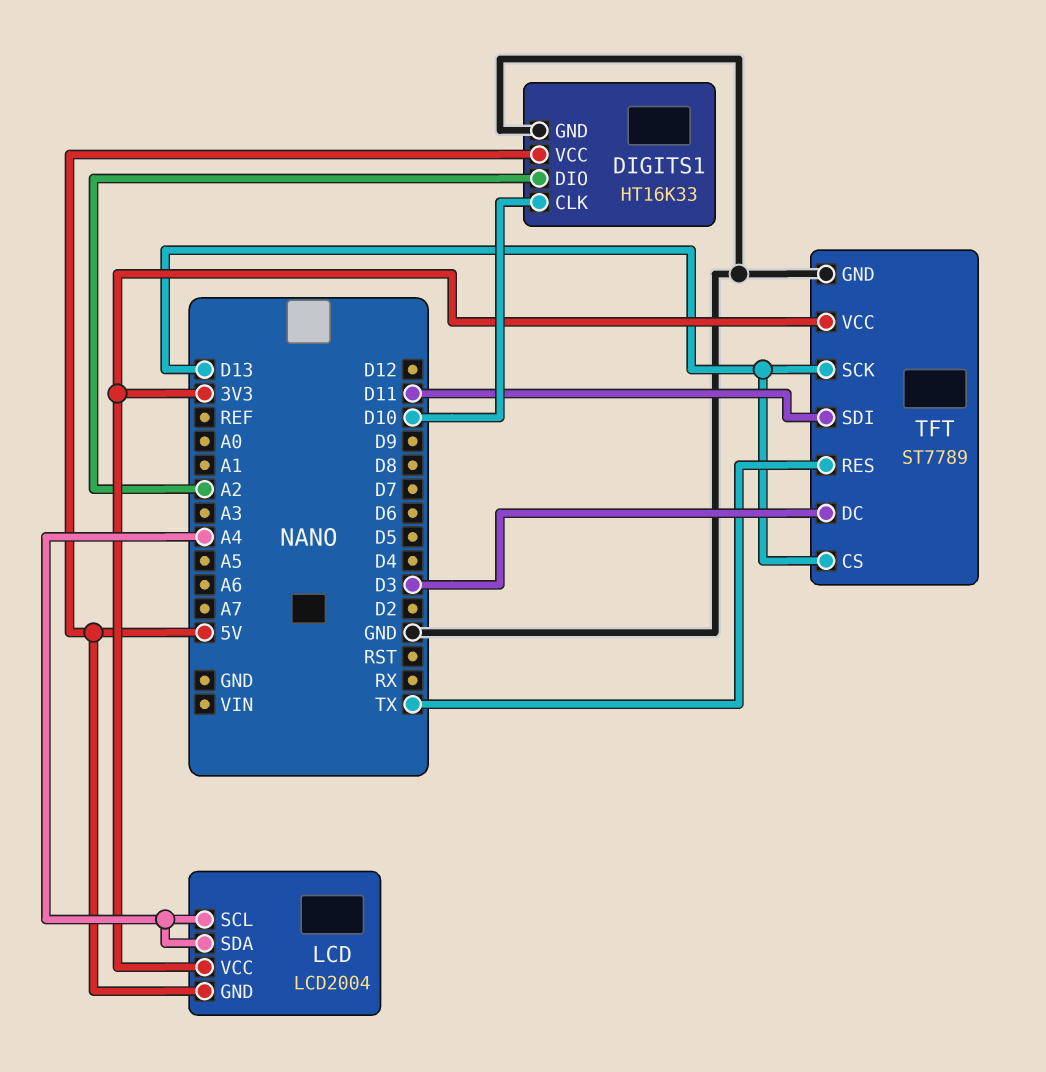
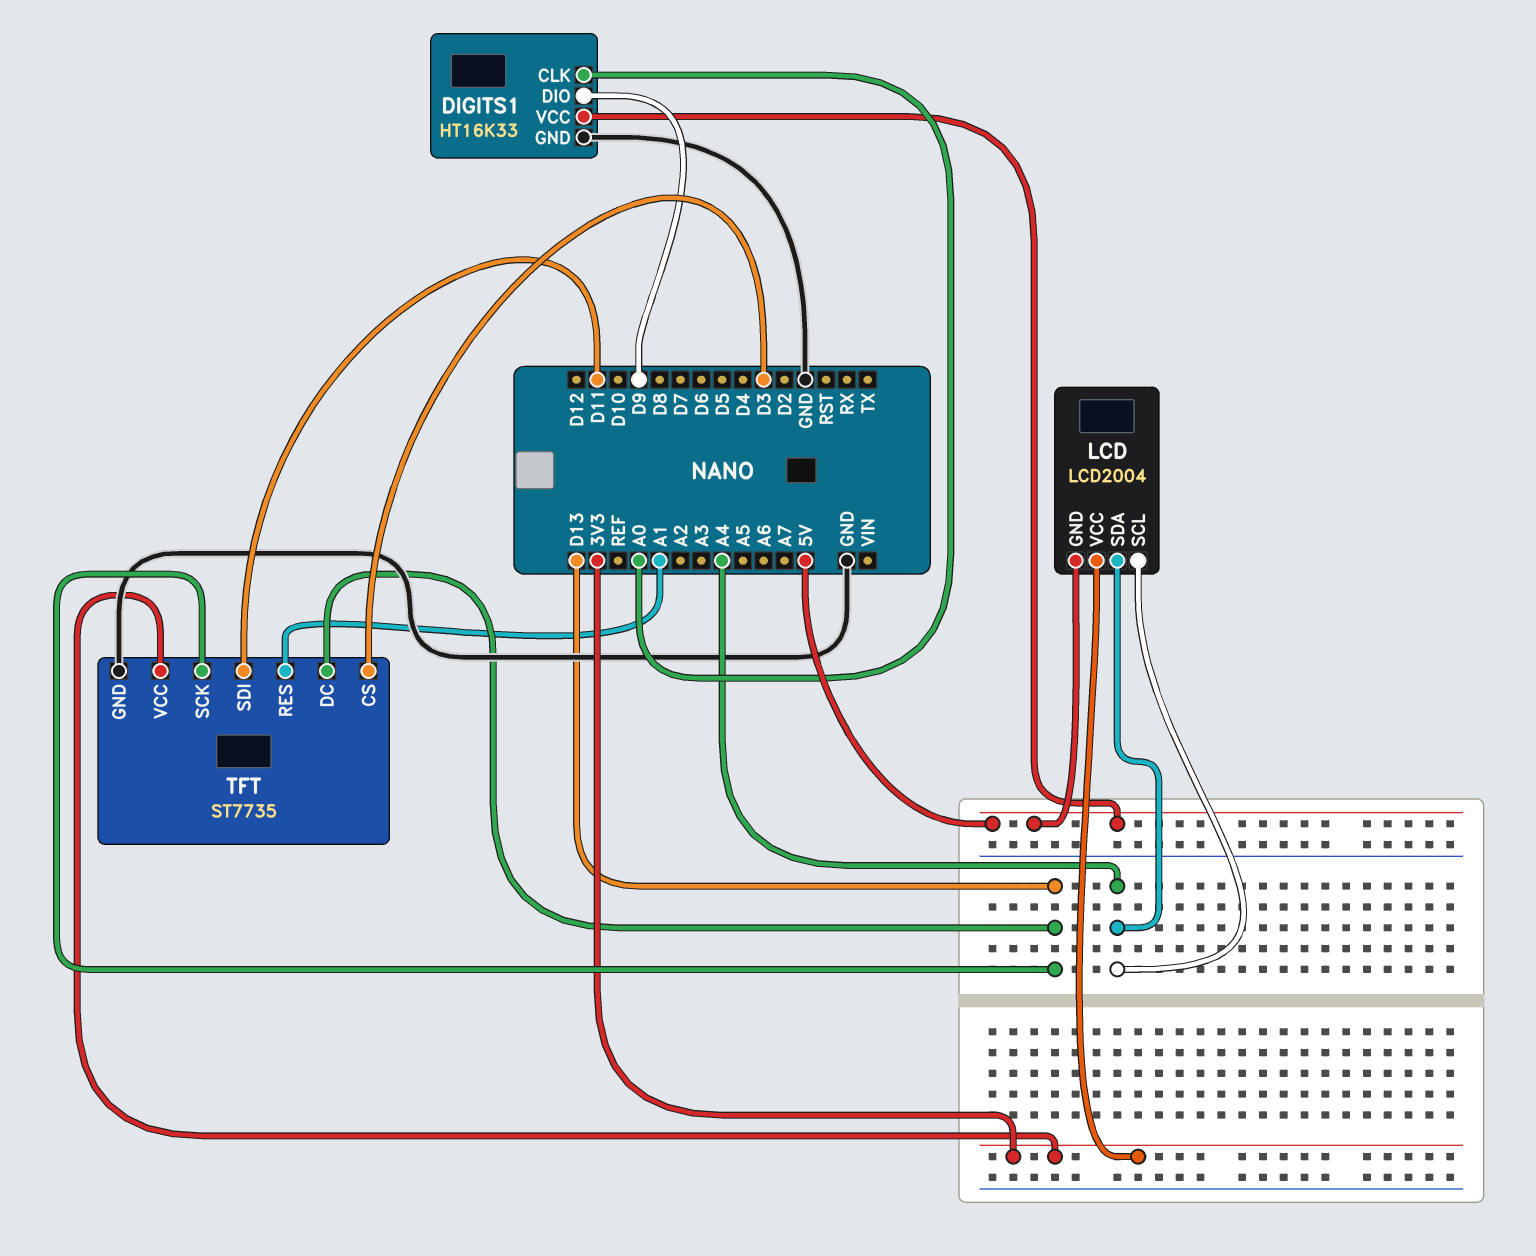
DIGITS1 pin CLK: D10 -> A0
DIGITS1 pin DIO: A2 -> D9
TFT: ST7789 -> ST7735
TFT pin CS: D13 -> D3
TFT pin DC: D3 -> D13
TFT pin RES: TX -> A1

